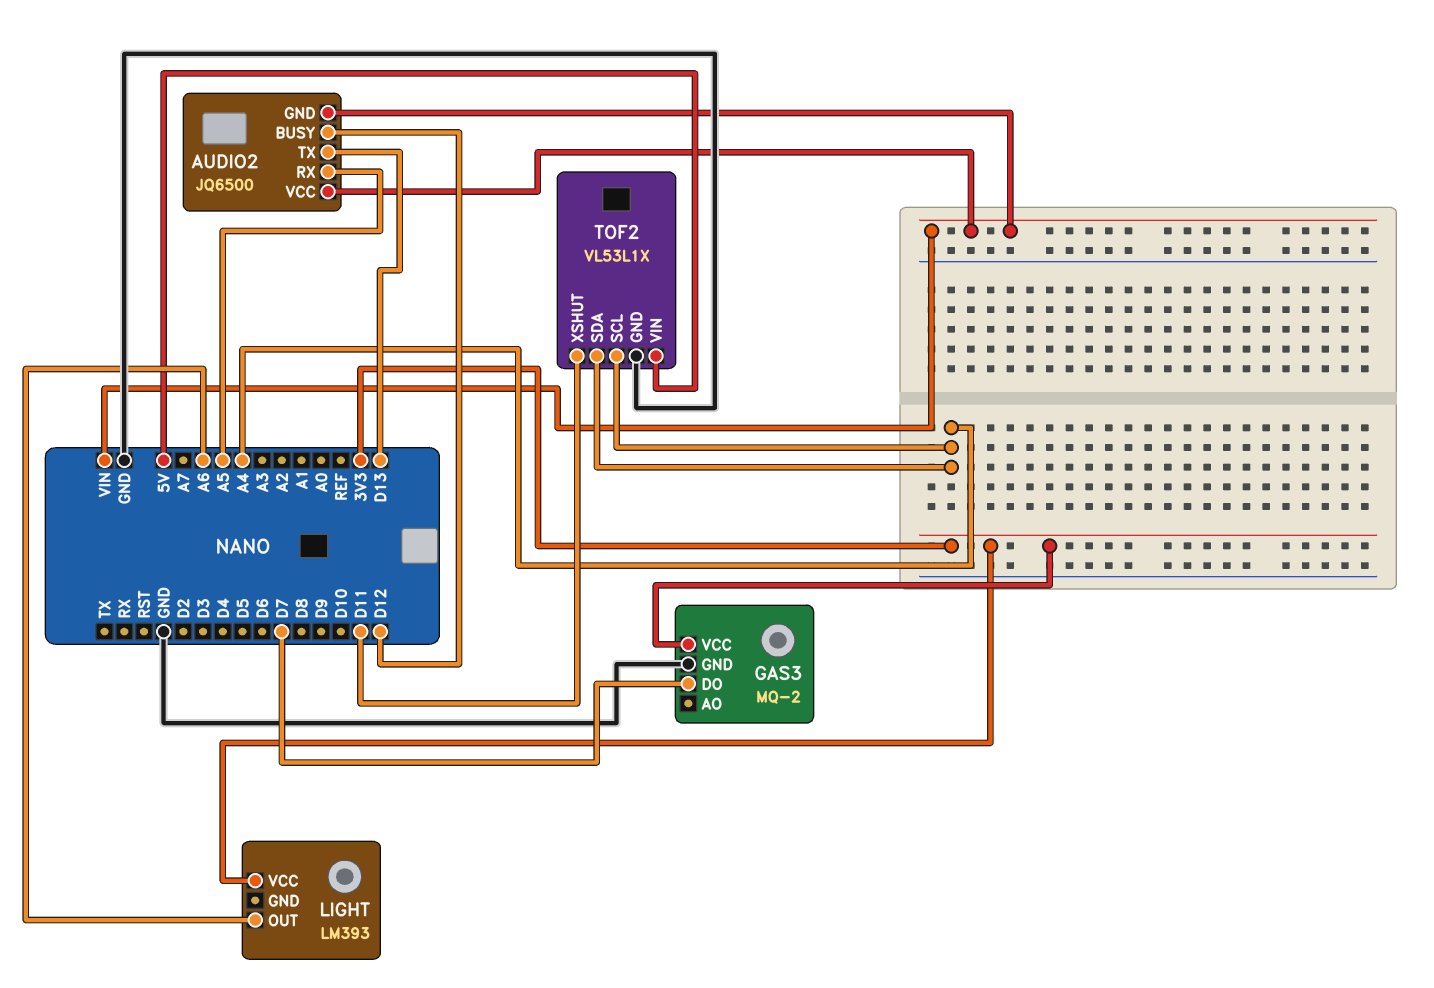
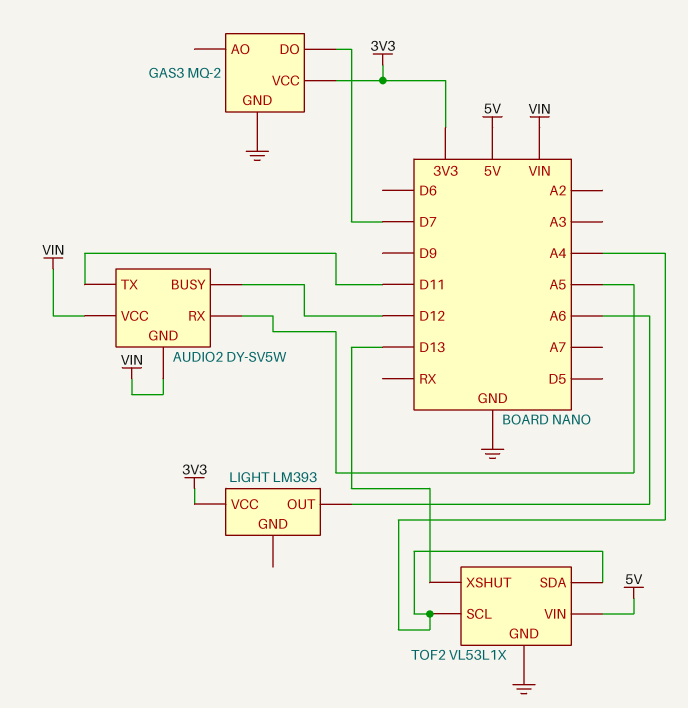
AUDIO2: JQ6500 -> DY-SV5W
AUDIO2 pin TX: D13 -> D11
TOF2 pin XSHUT: D11 -> D13

